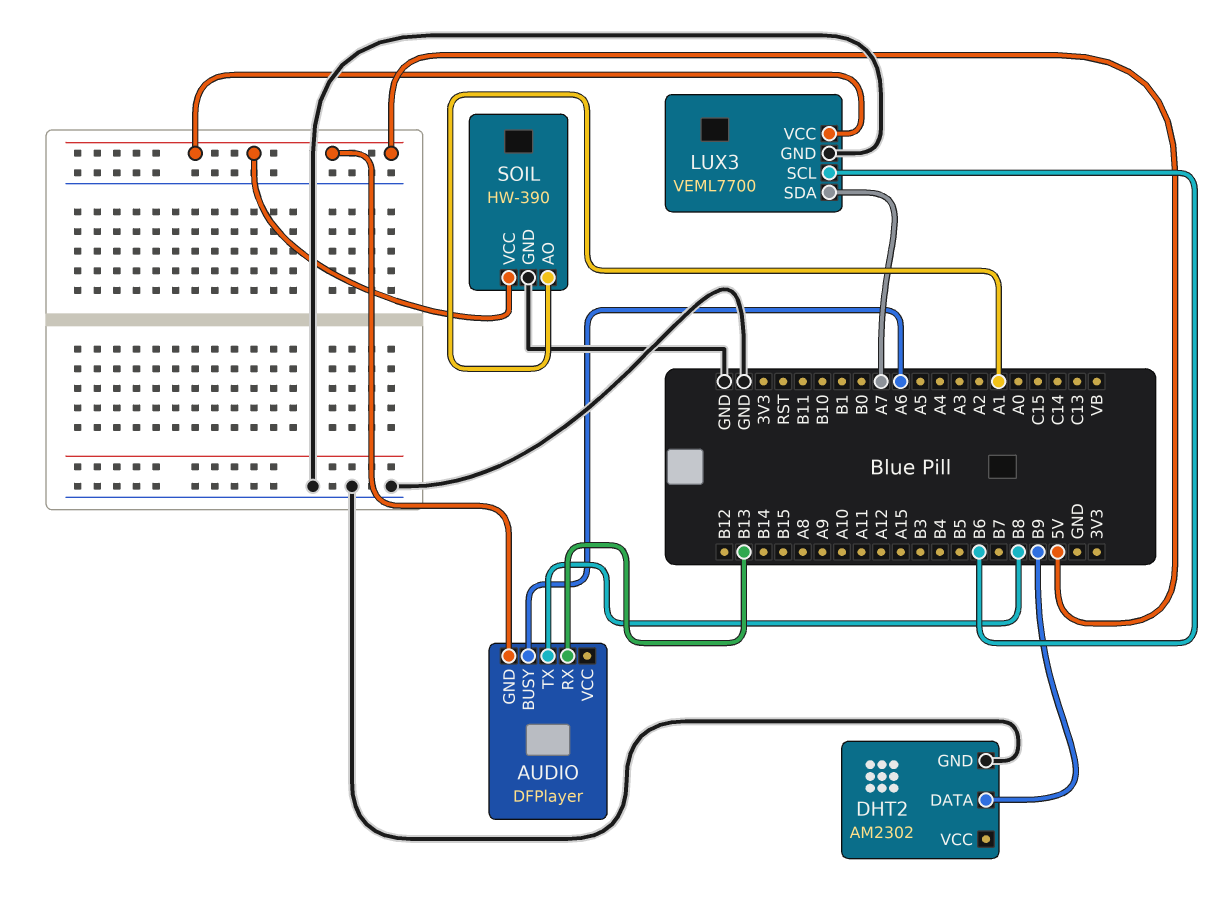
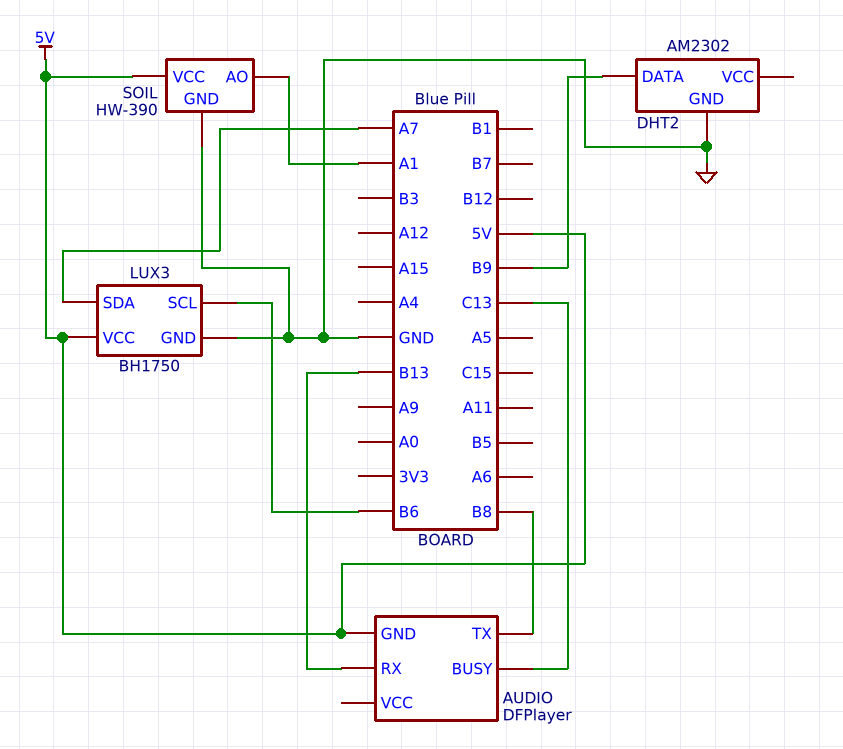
AUDIO pin BUSY: A6 -> C13
LUX3: VEML7700 -> BH1750

